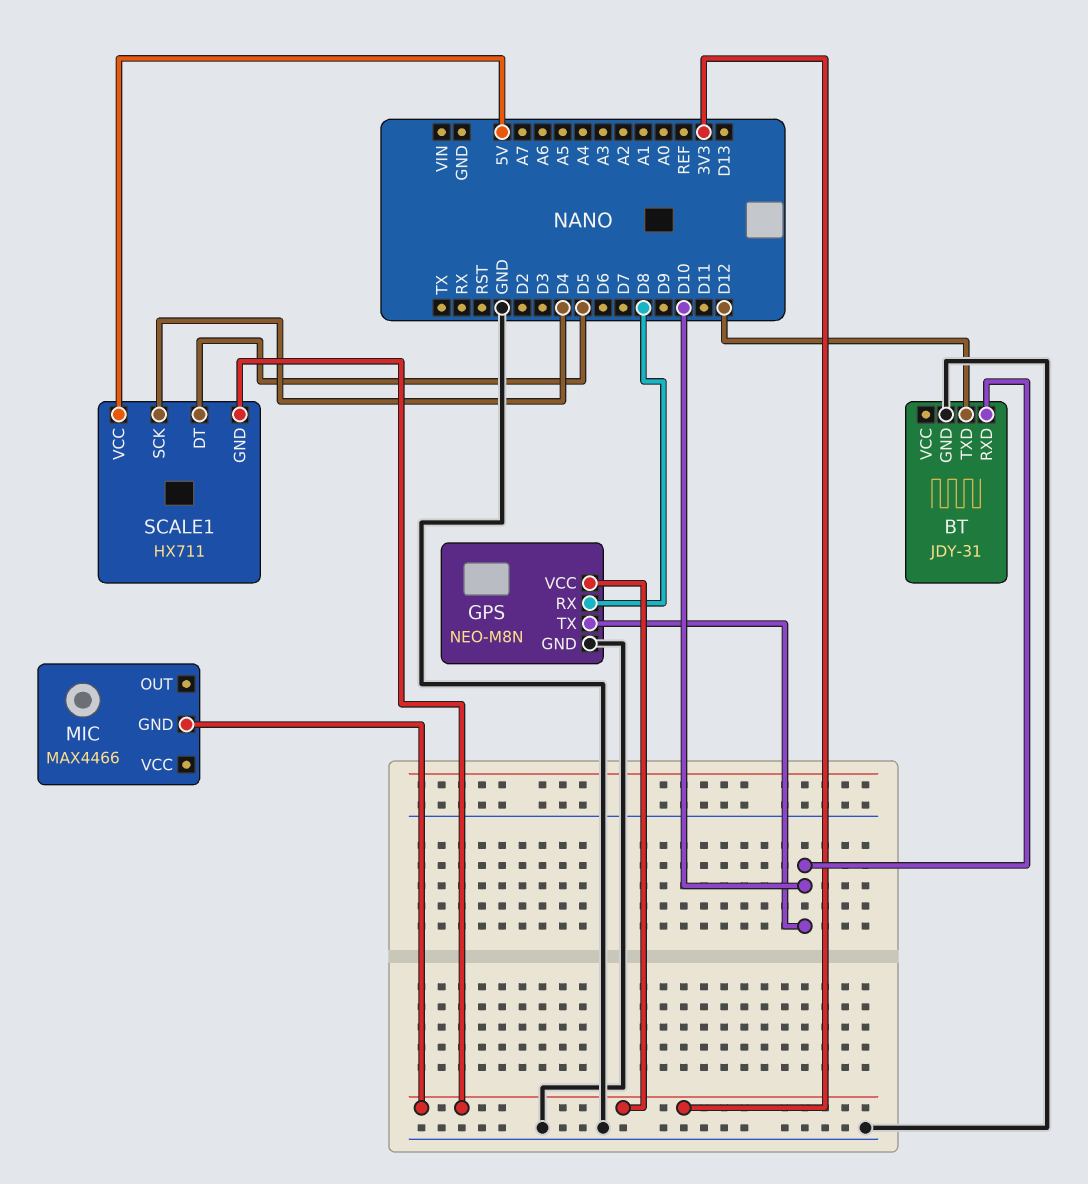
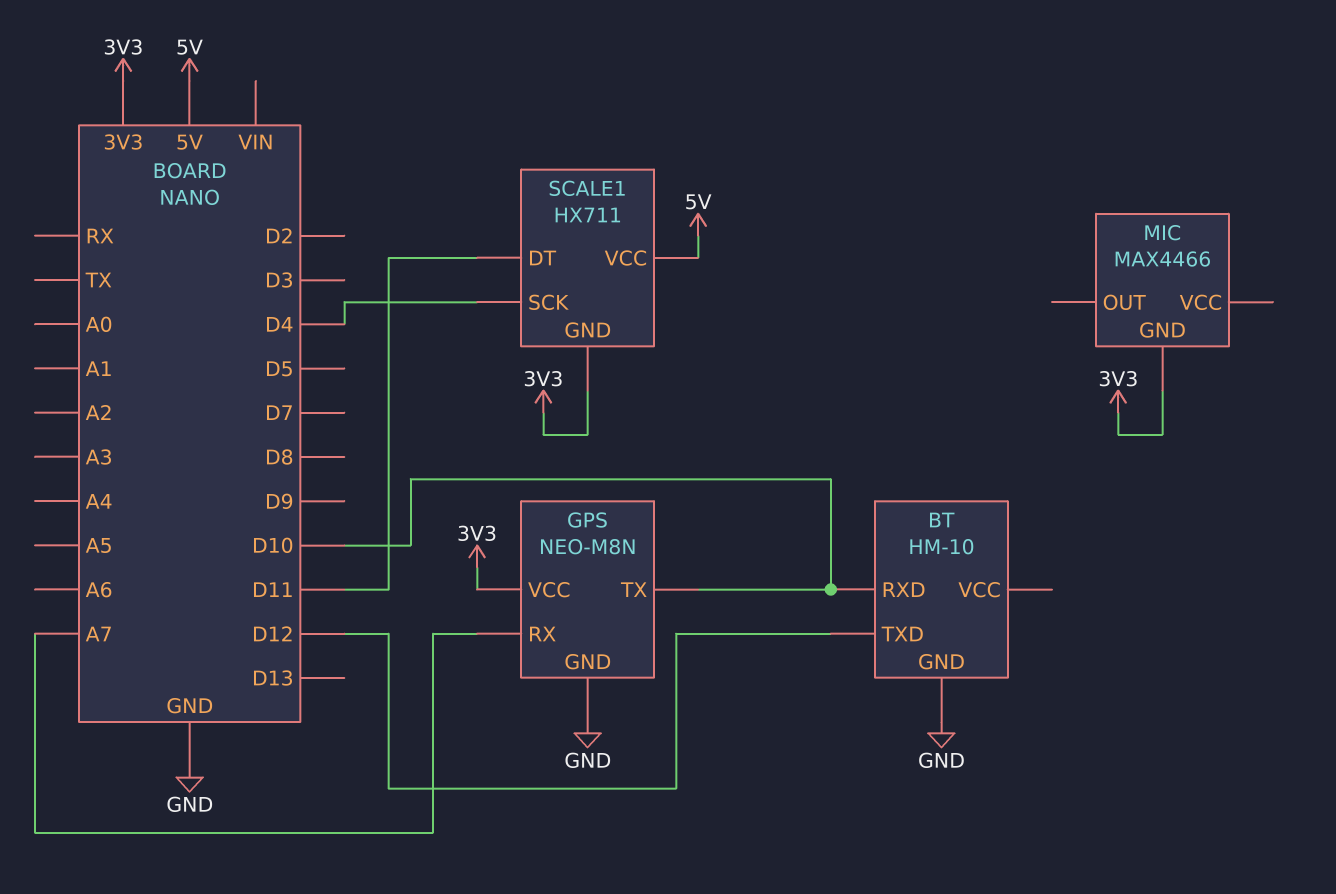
BT: JDY-31 -> HM-10
GPS pin RX: D8 -> A7
SCALE1 pin DT: D5 -> D11

